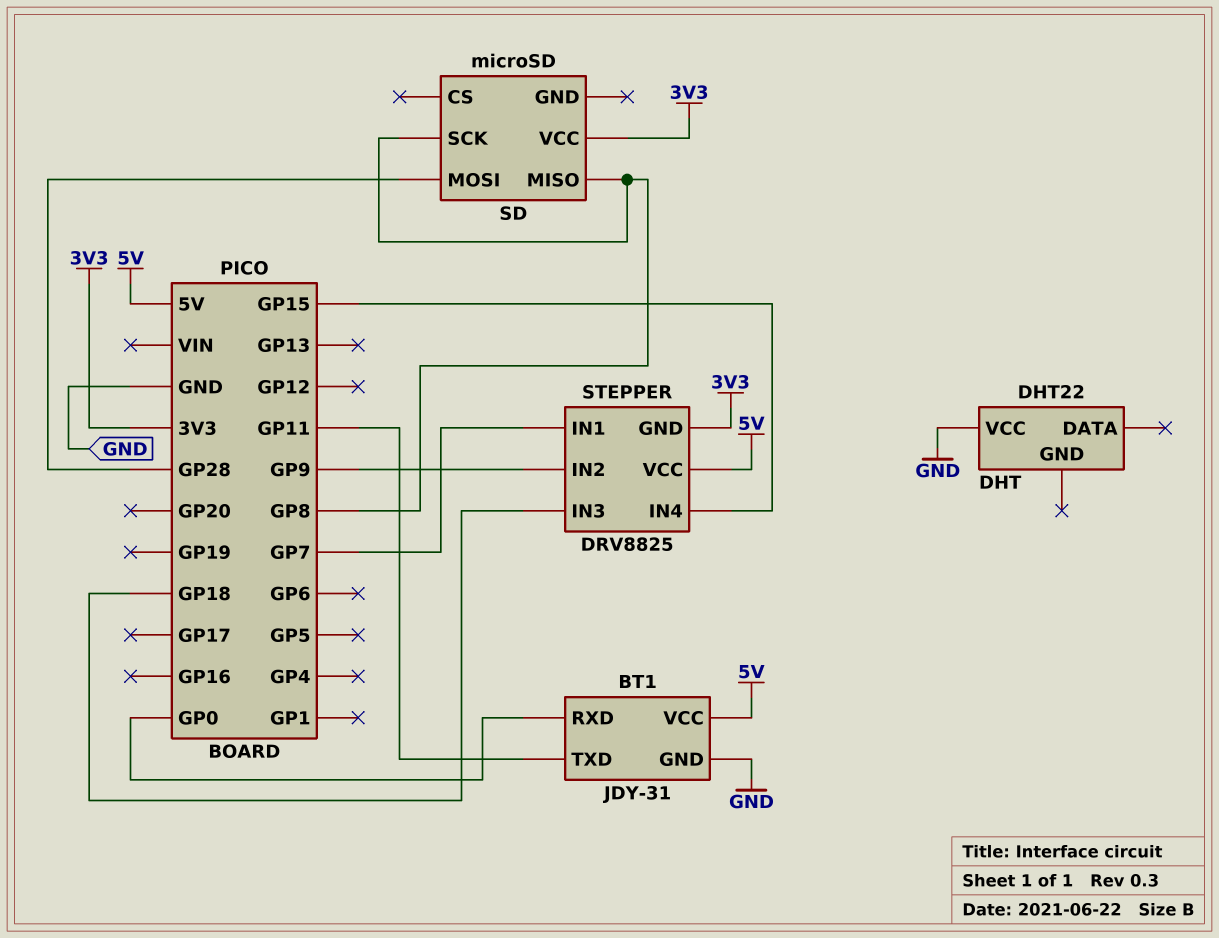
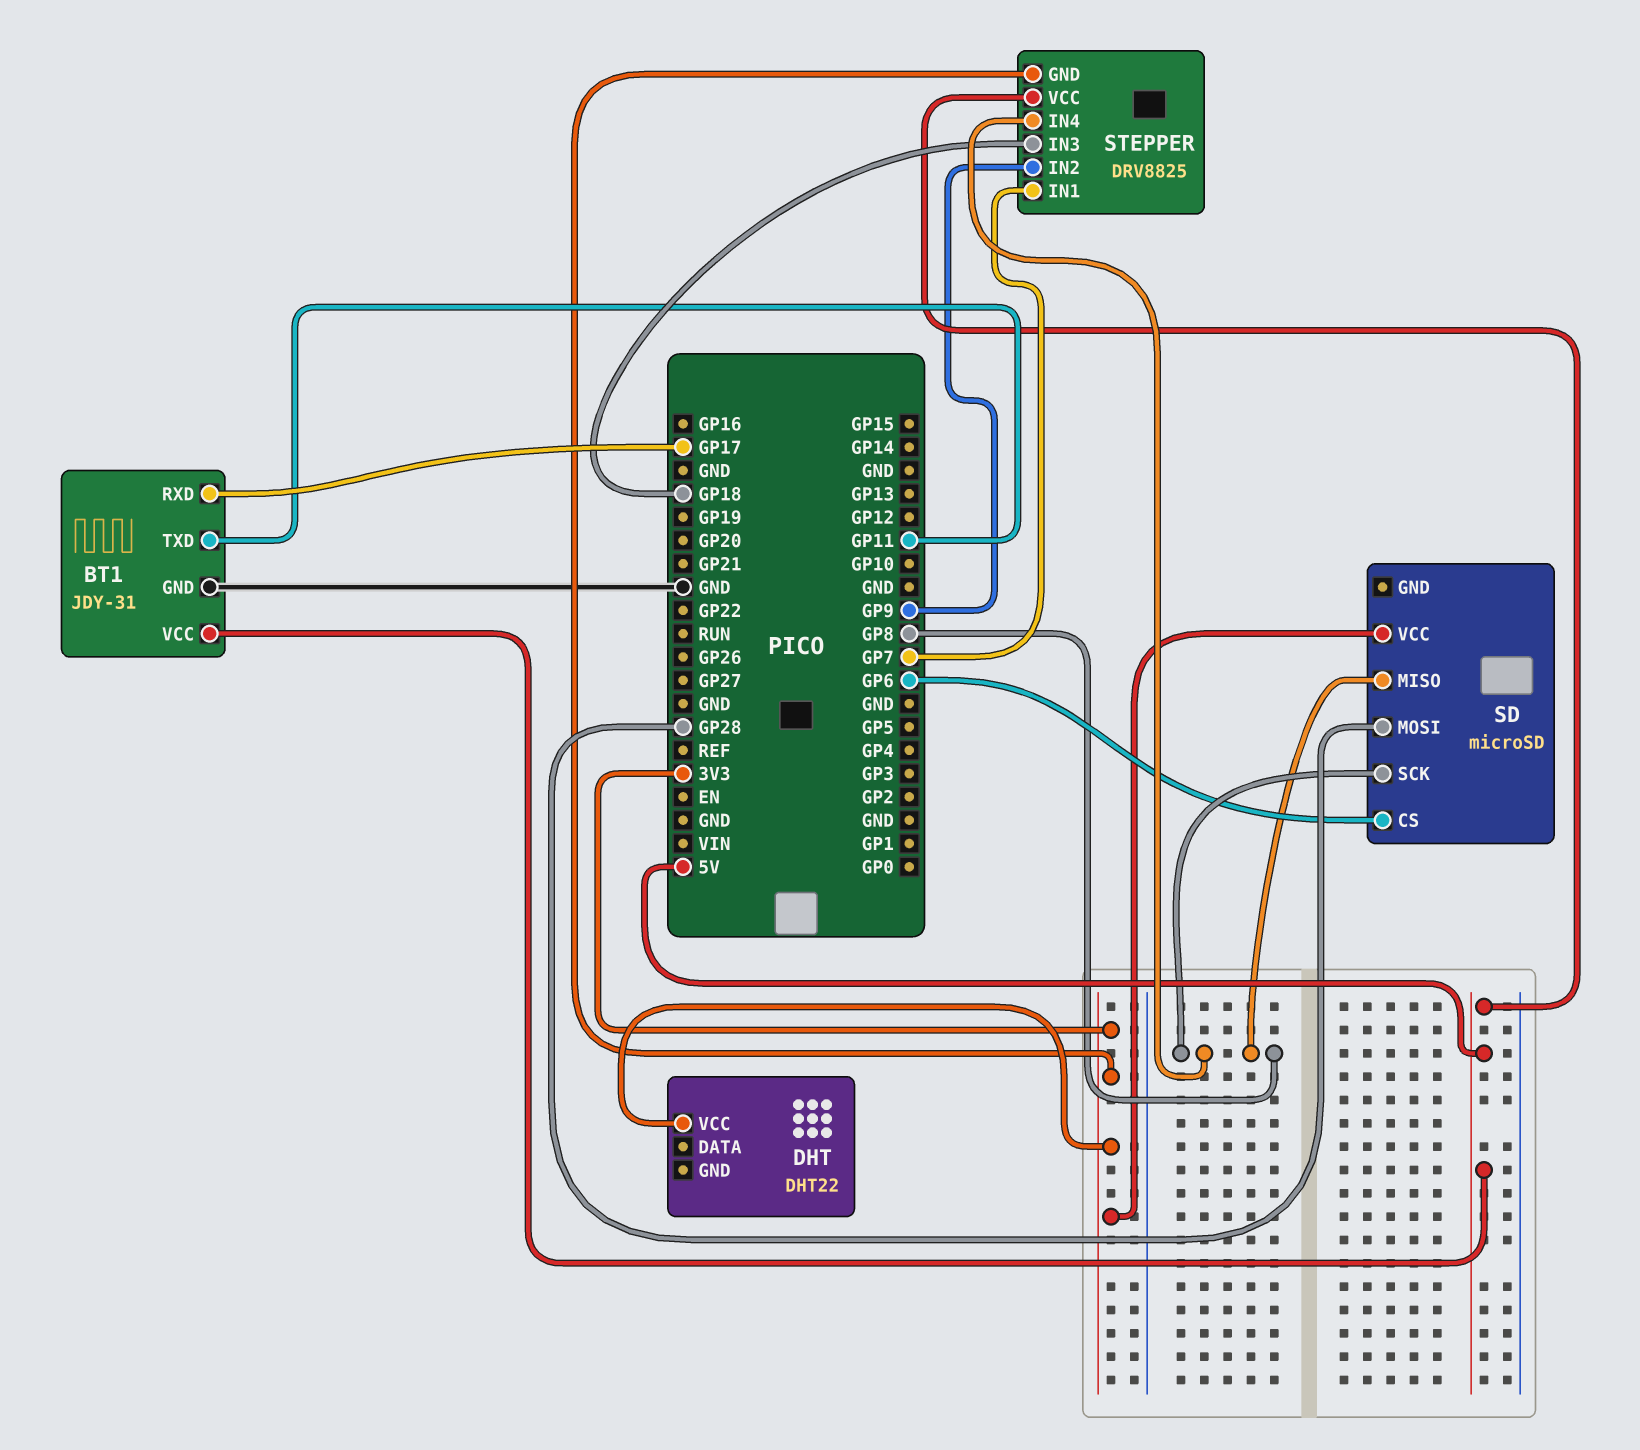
BT1 pin RXD: GP0 -> GP17
DHT pin VCC: GND -> 3V3
SD pin CS: none -> GP6
STEPPER pin IN4: GP15 -> GP8

